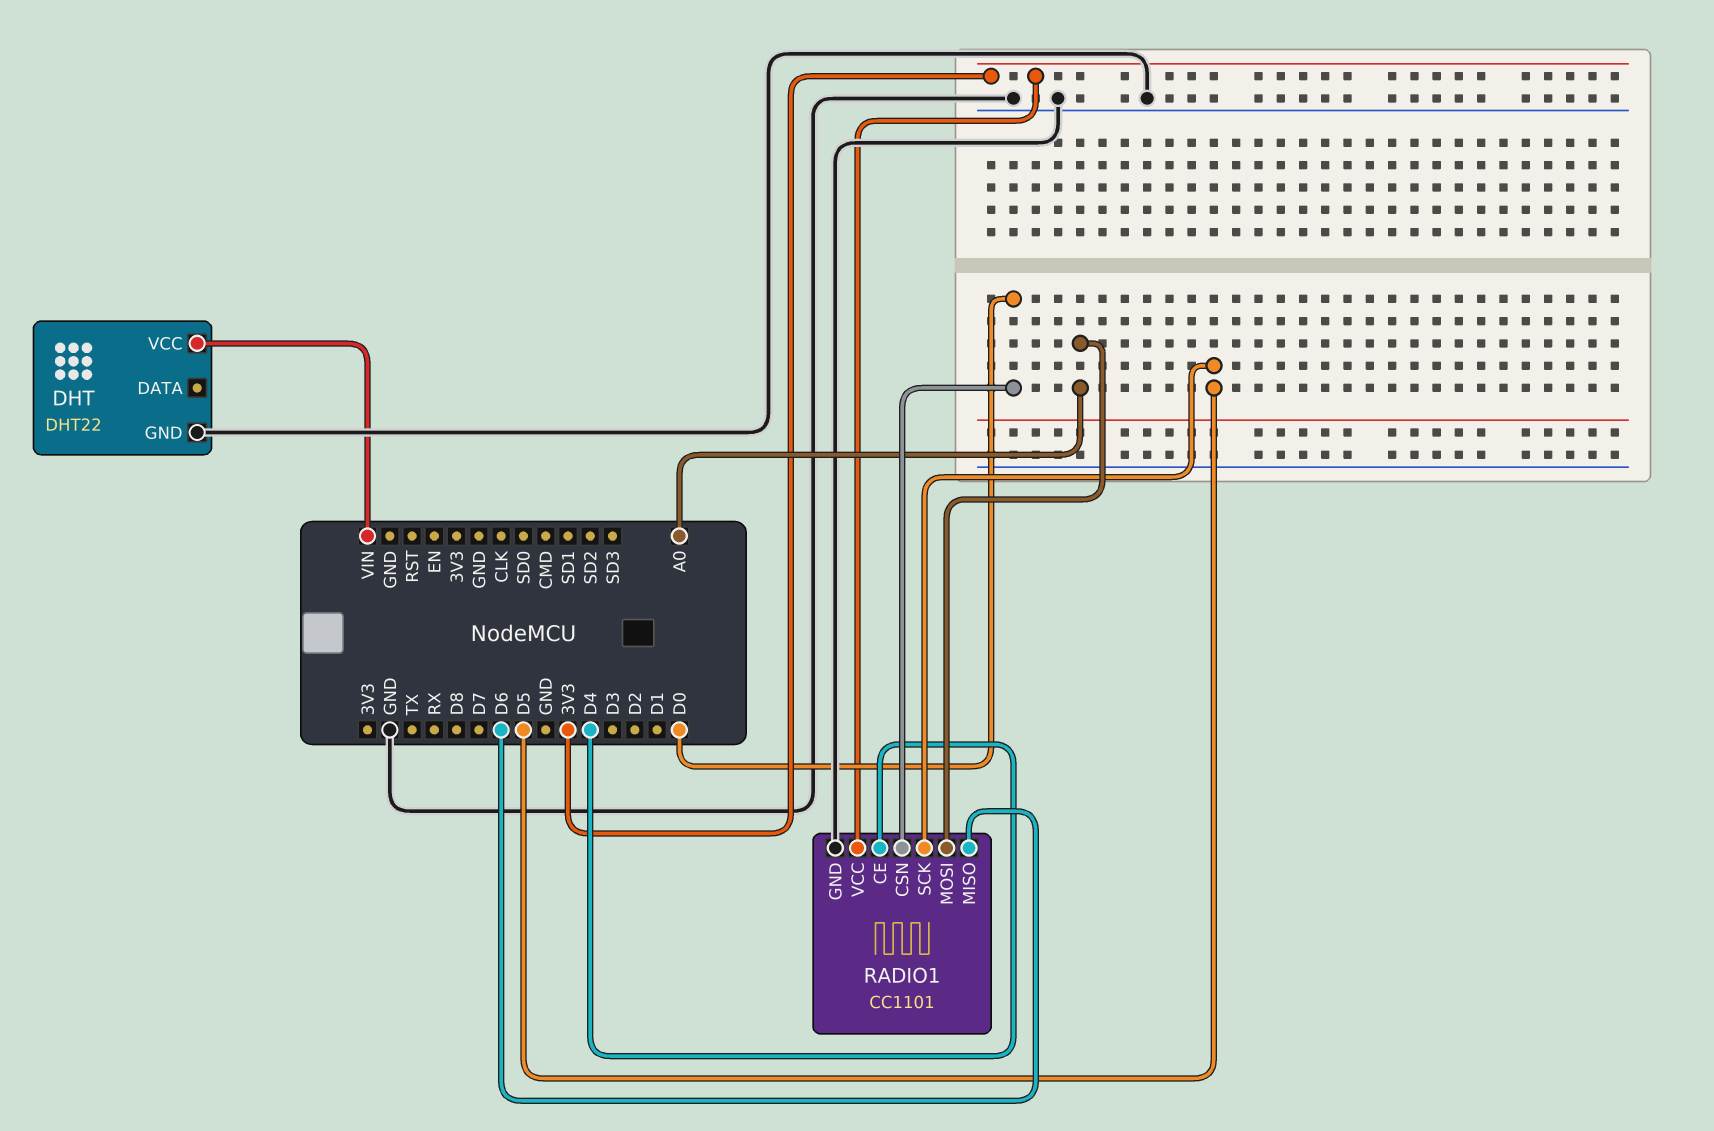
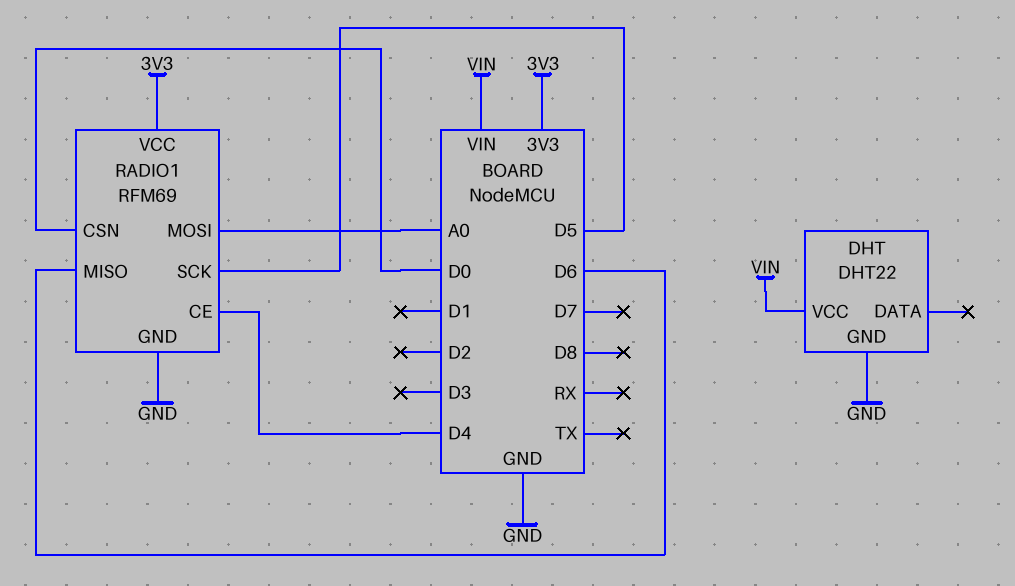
RADIO1: CC1101 -> RFM69

